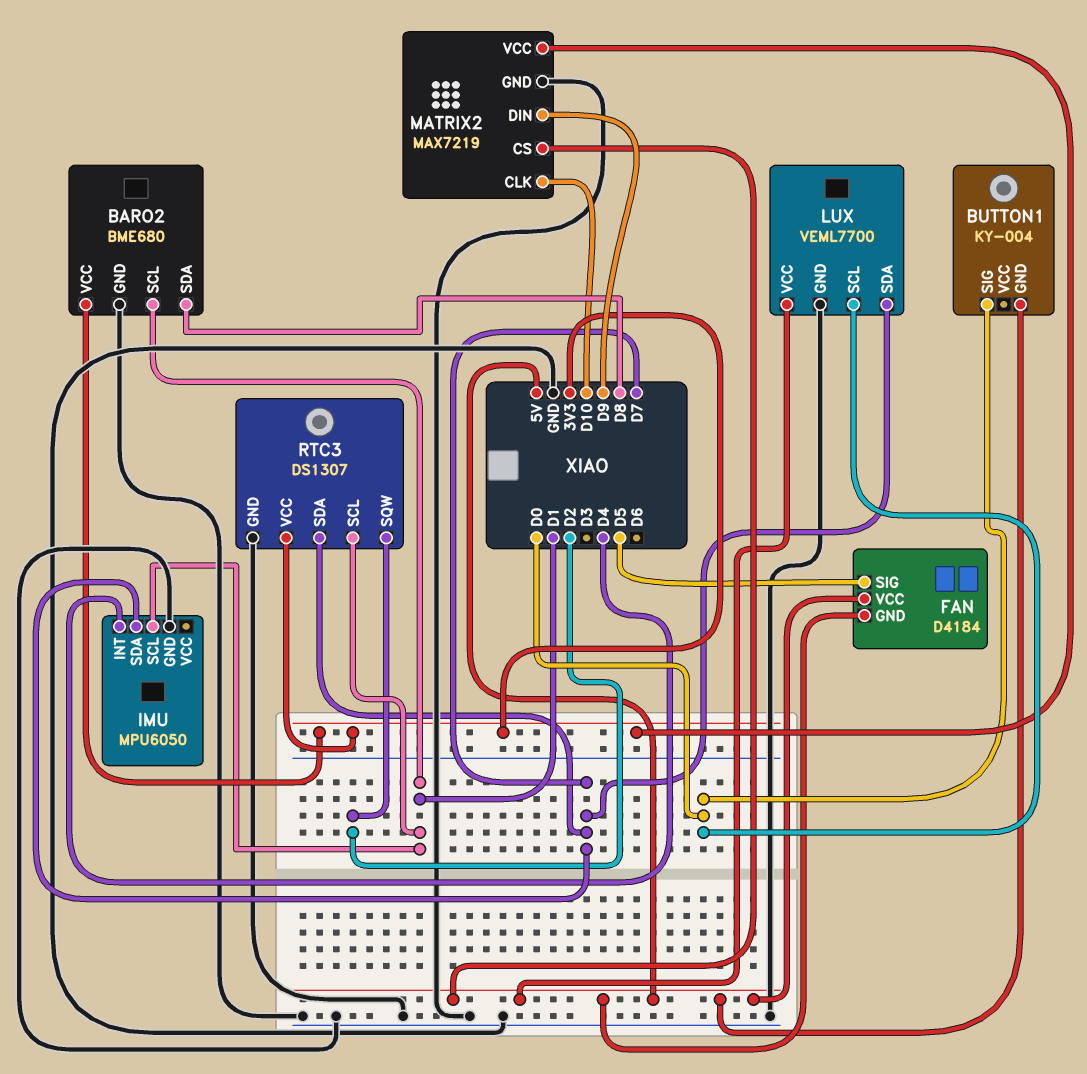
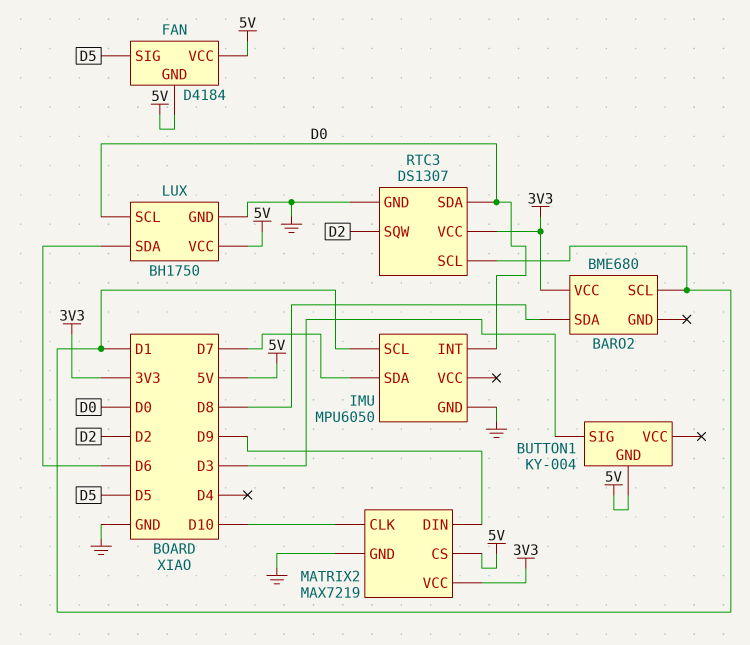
BARO2 pin GND: GND -> none
BUTTON1 pin SIG: D0 -> D3
IMU pin INT: D4 -> D0
LUX: VEML7700 -> BH1750
LUX pin SDA: D7 -> D6
RTC3 pin SDA: D7 -> D0

